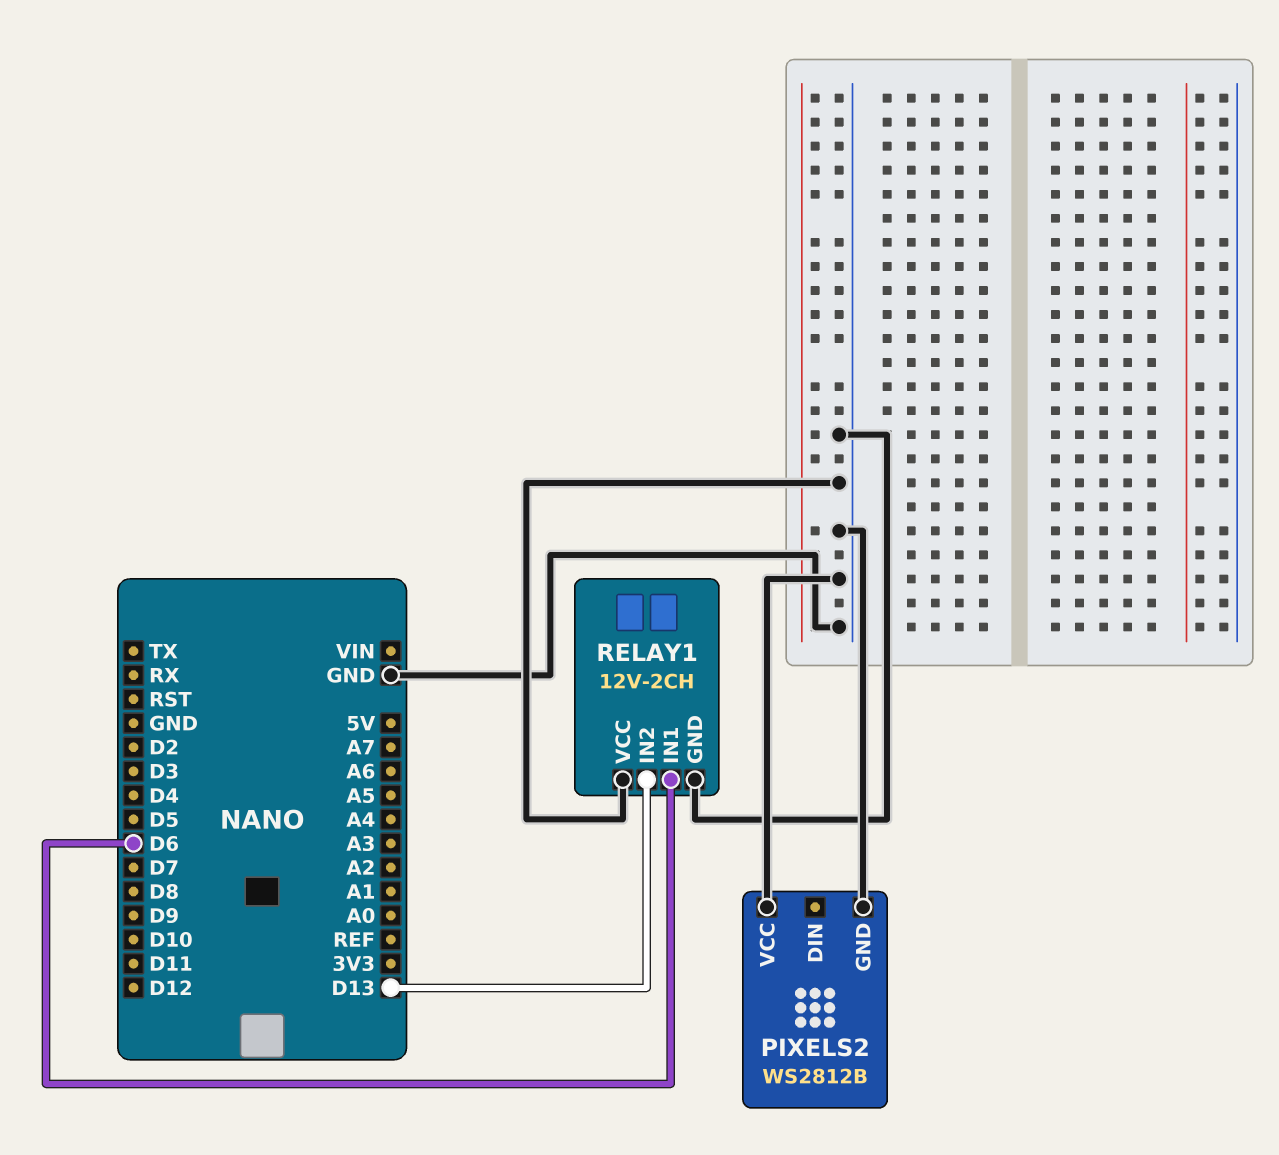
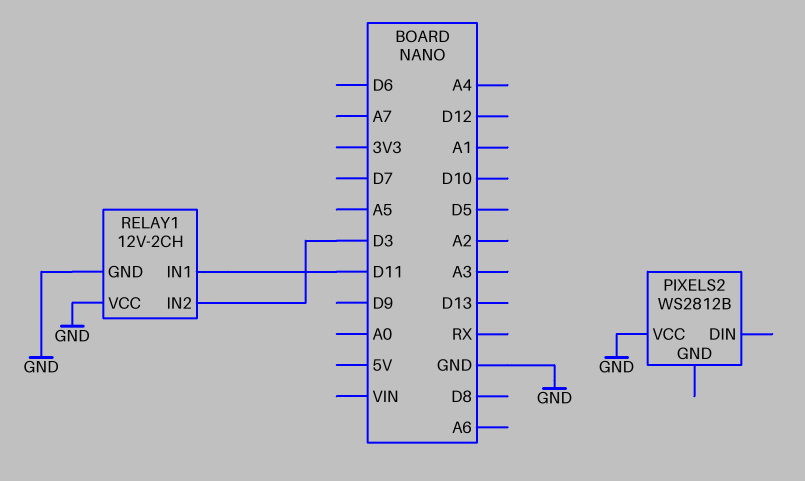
PIXELS2 pin GND: GND -> none
RELAY1 pin IN1: D6 -> D11
RELAY1 pin IN2: D13 -> D3

